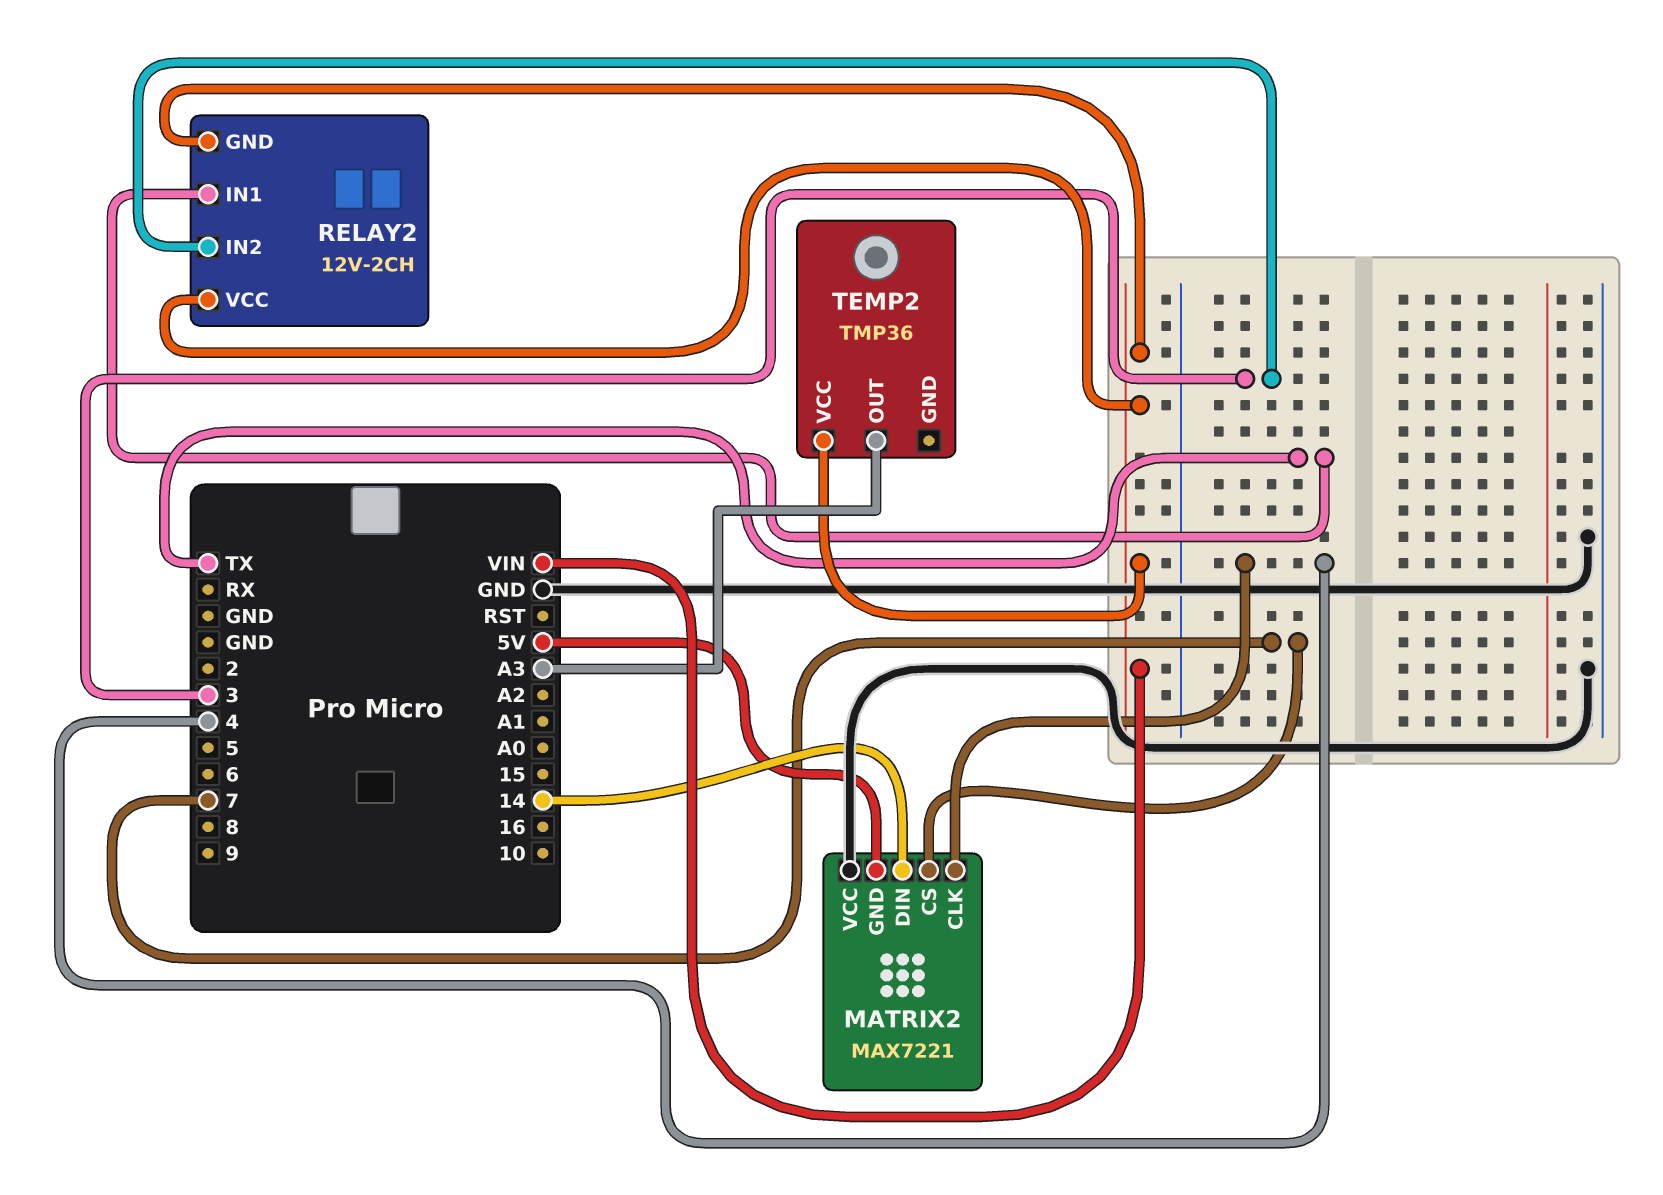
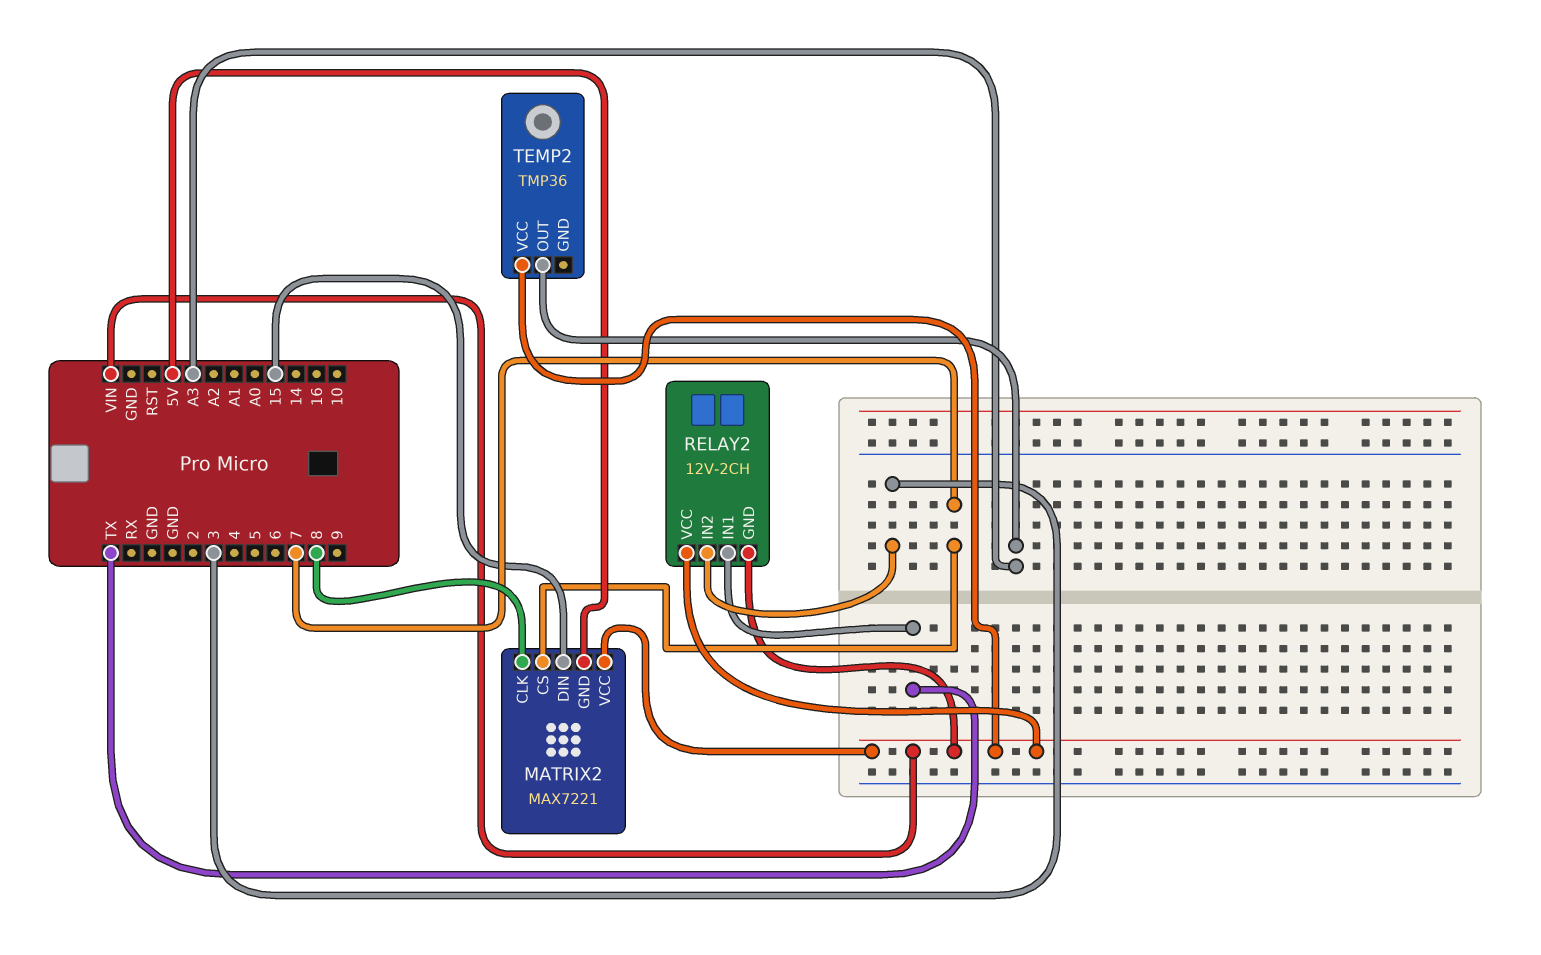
MATRIX2 pin CLK: 4 -> 8
MATRIX2 pin DIN: 14 -> 15
MATRIX2 pin VCC: GND -> VIN

